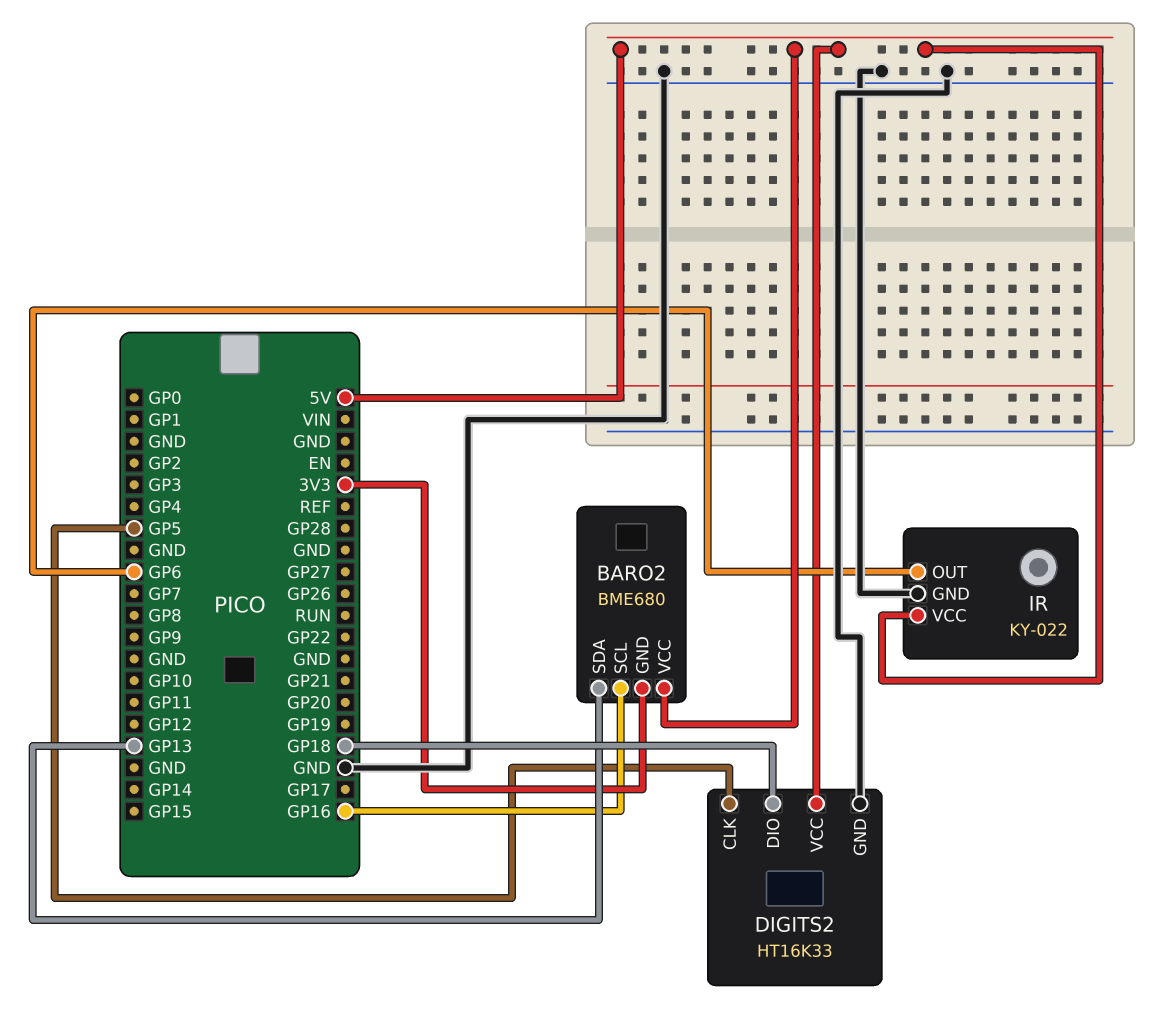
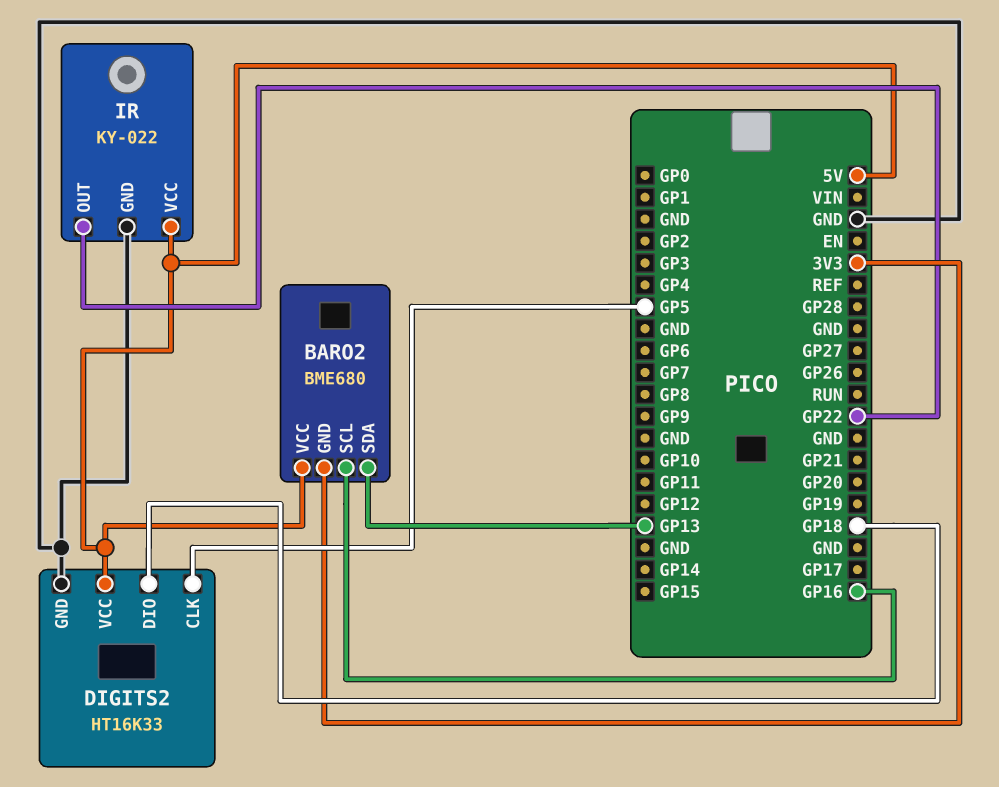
IR pin OUT: GP6 -> GP22

